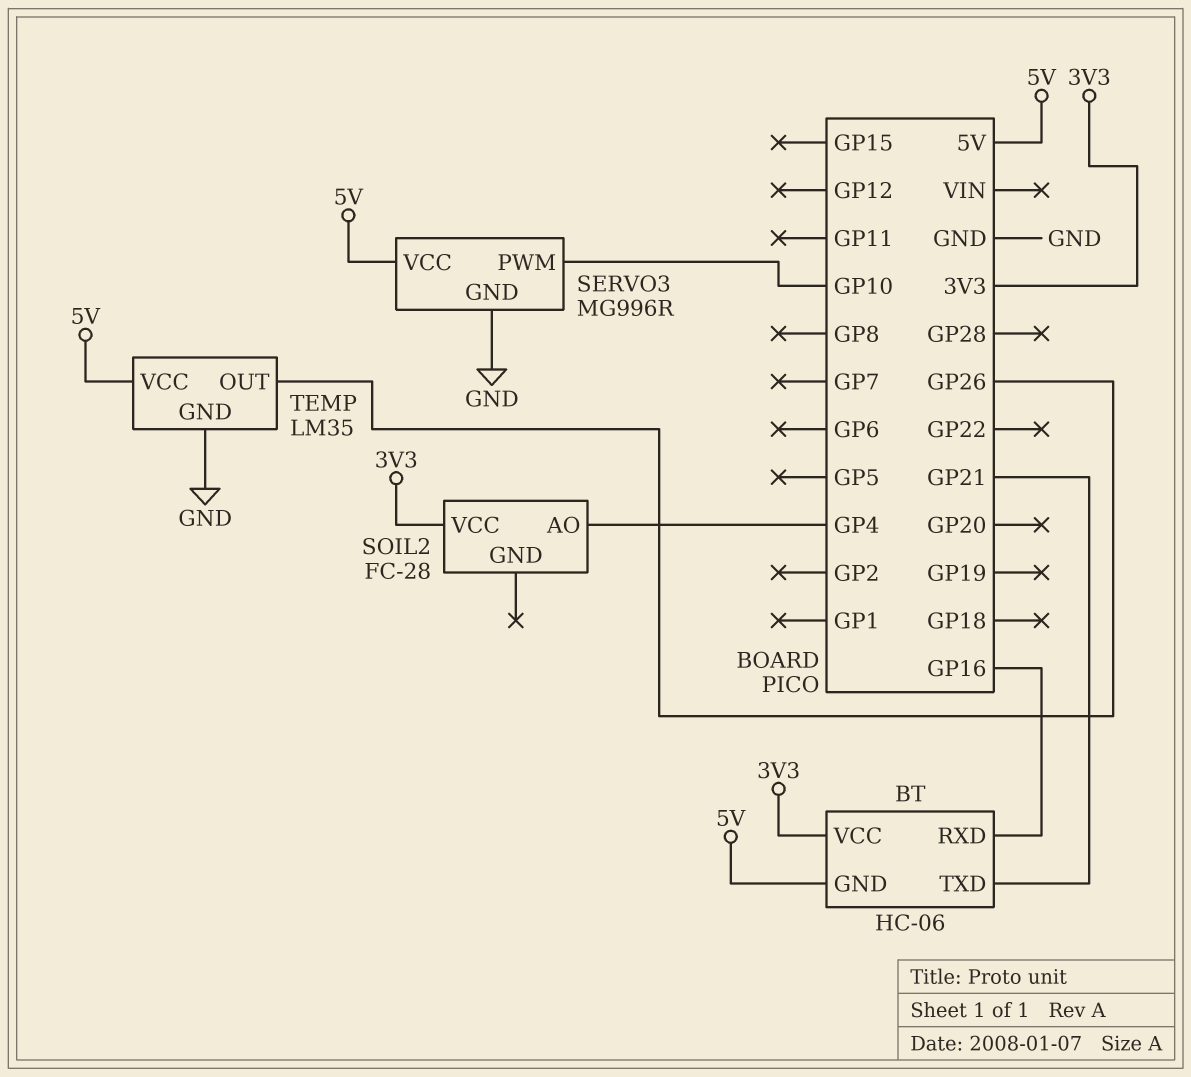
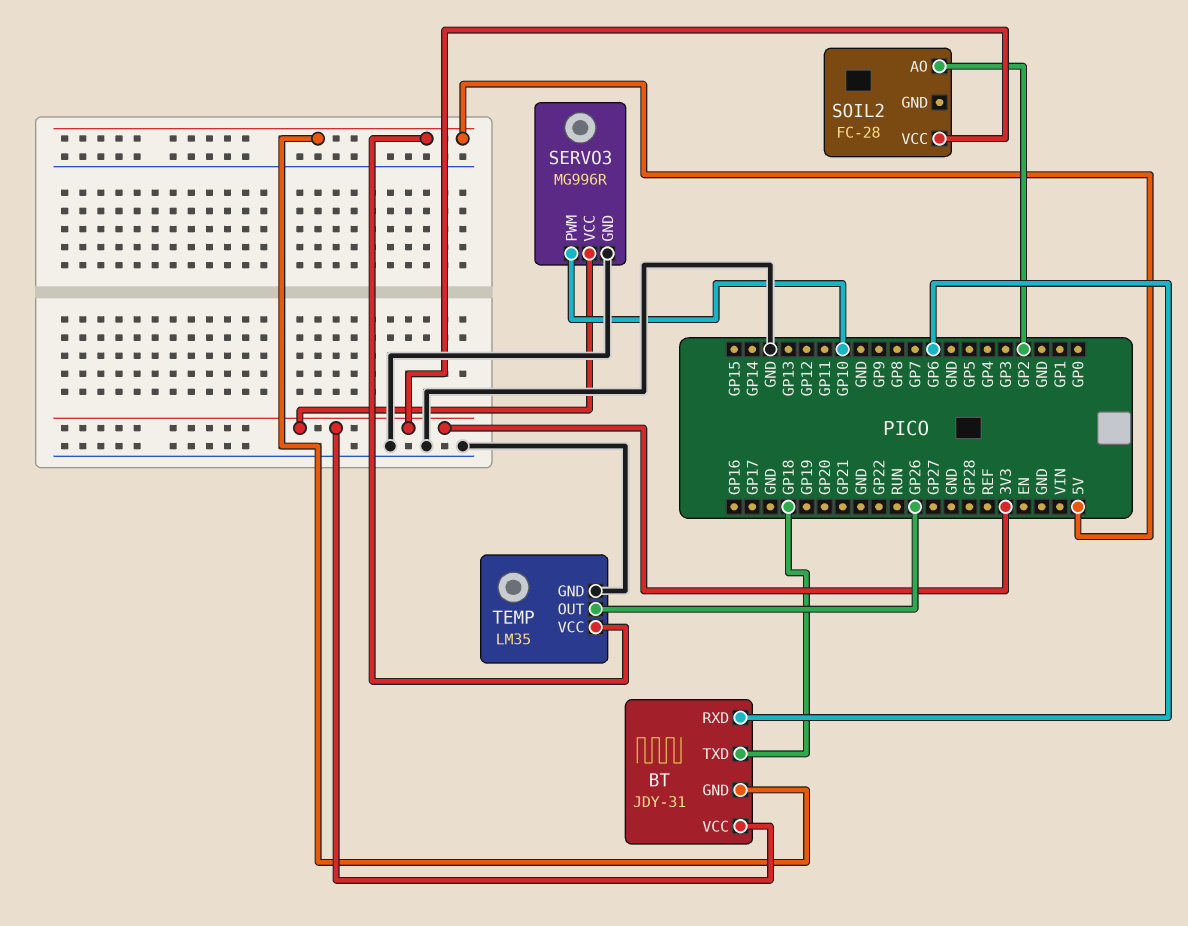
BT: HC-06 -> JDY-31
BT pin RXD: GP16 -> GP6
BT pin TXD: GP21 -> GP18
SERVO3 pin VCC: 5V -> 3V3
SOIL2 pin AO: GP4 -> GP2

